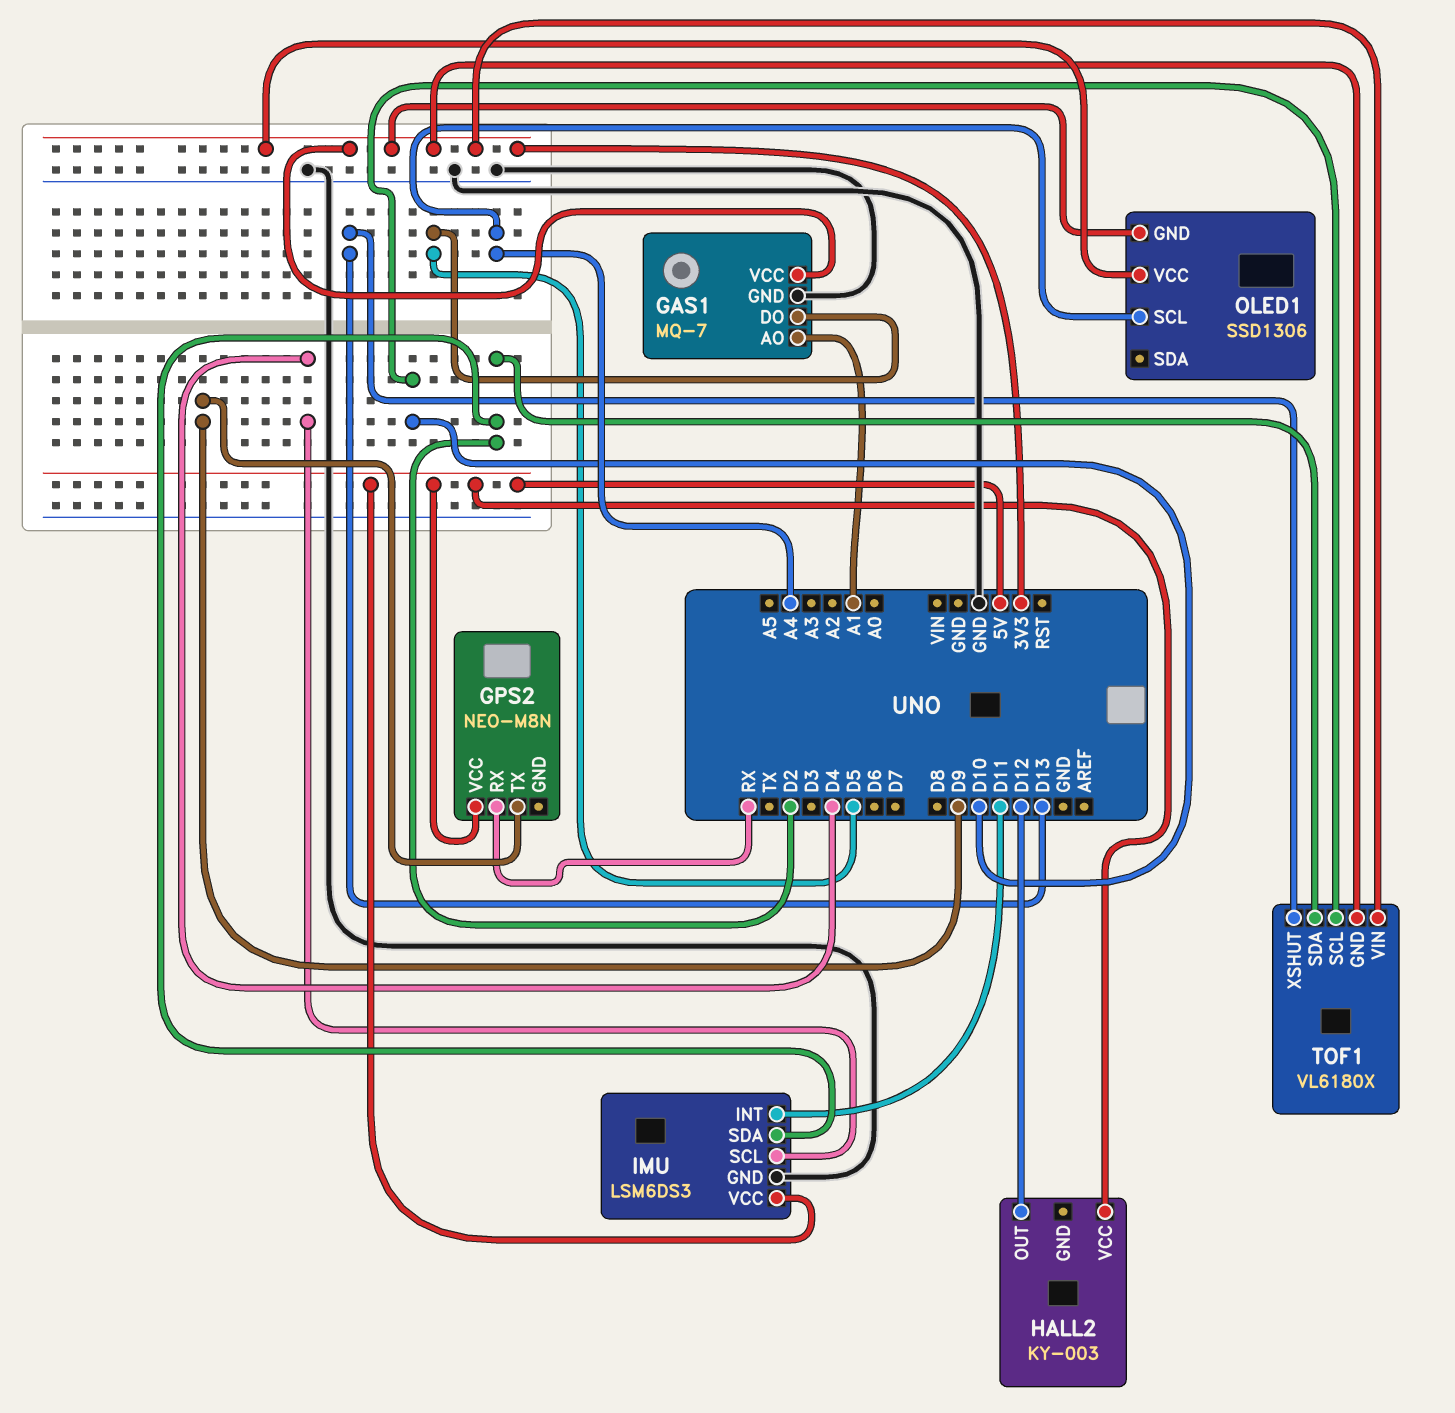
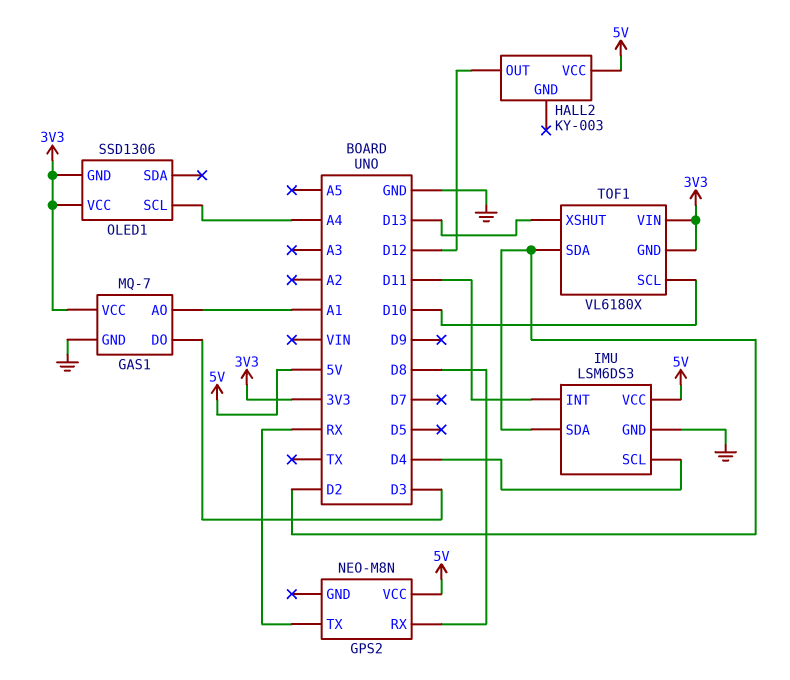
GAS1 pin DO: D5 -> D3
GPS2 pin RX: RX -> D8
GPS2 pin TX: D9 -> RX

